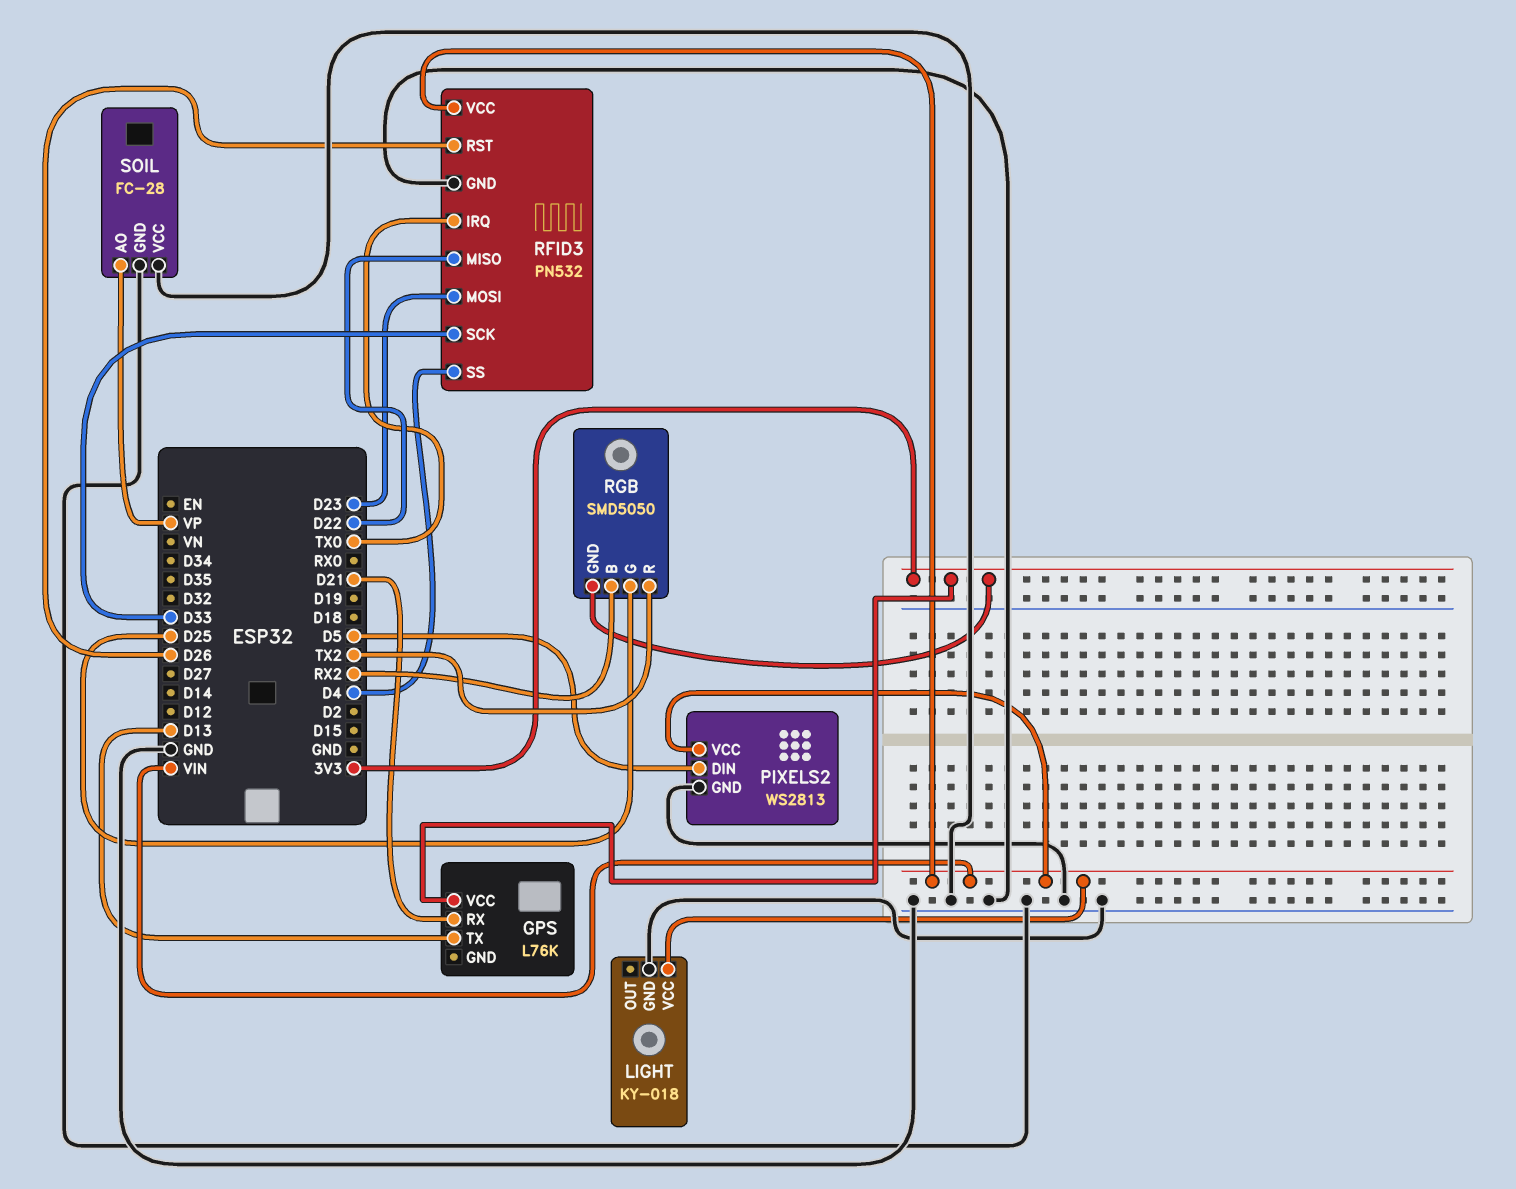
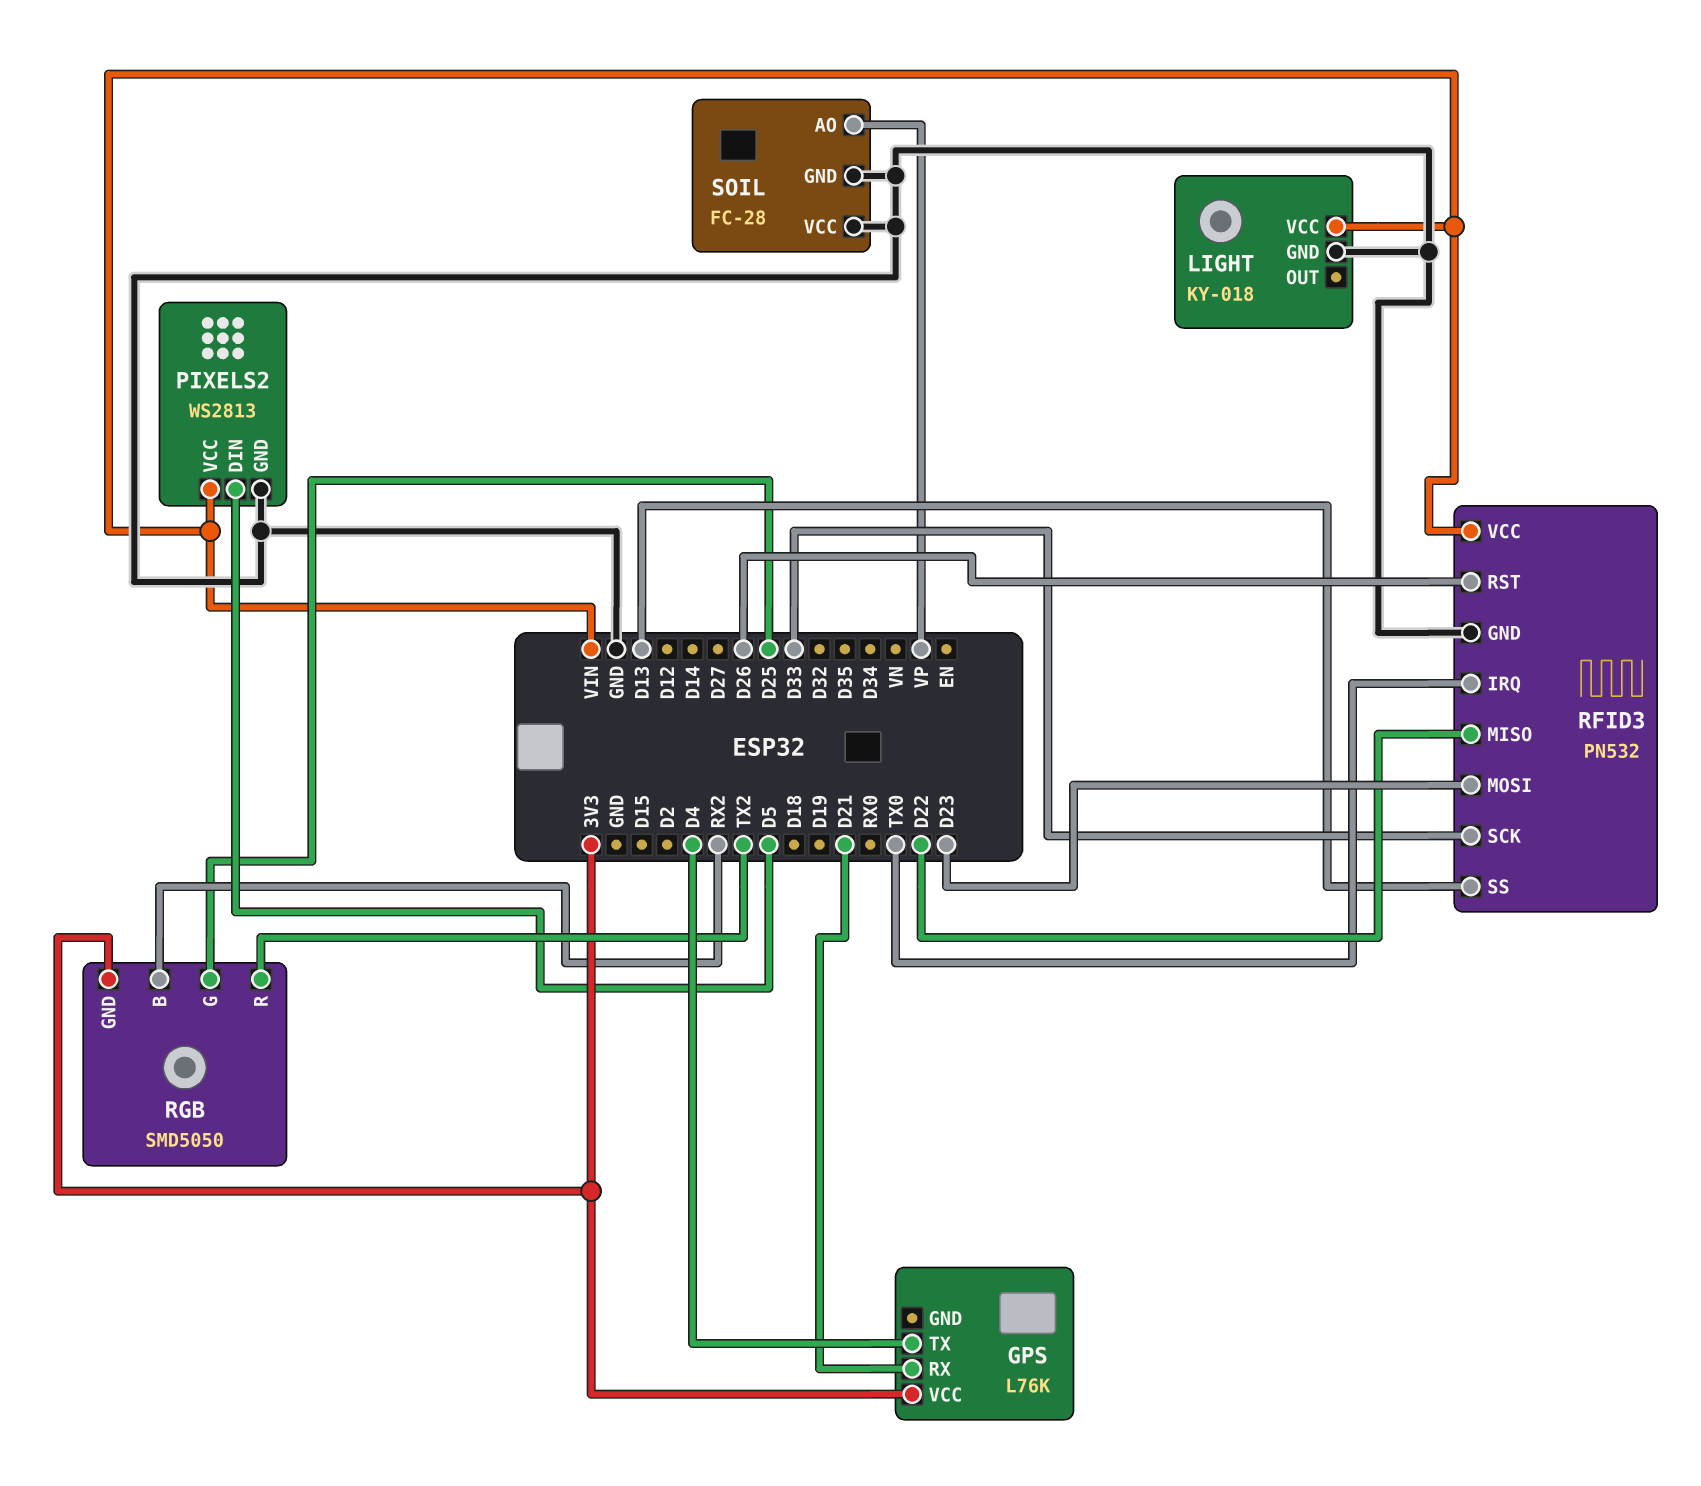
GPS pin TX: D13 -> D4
RFID3 pin SS: D4 -> D13

